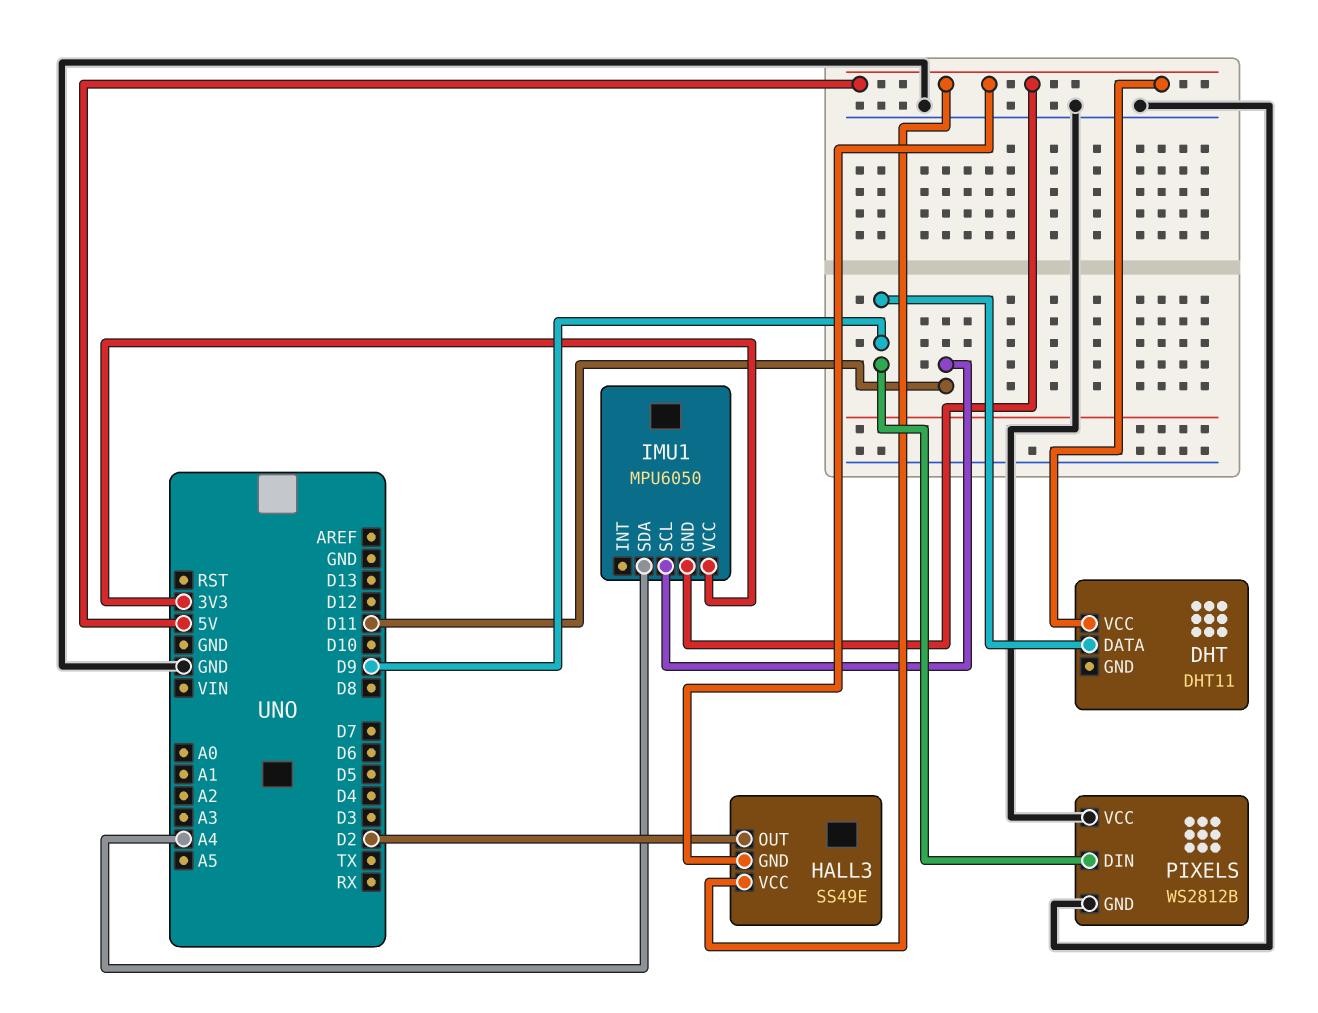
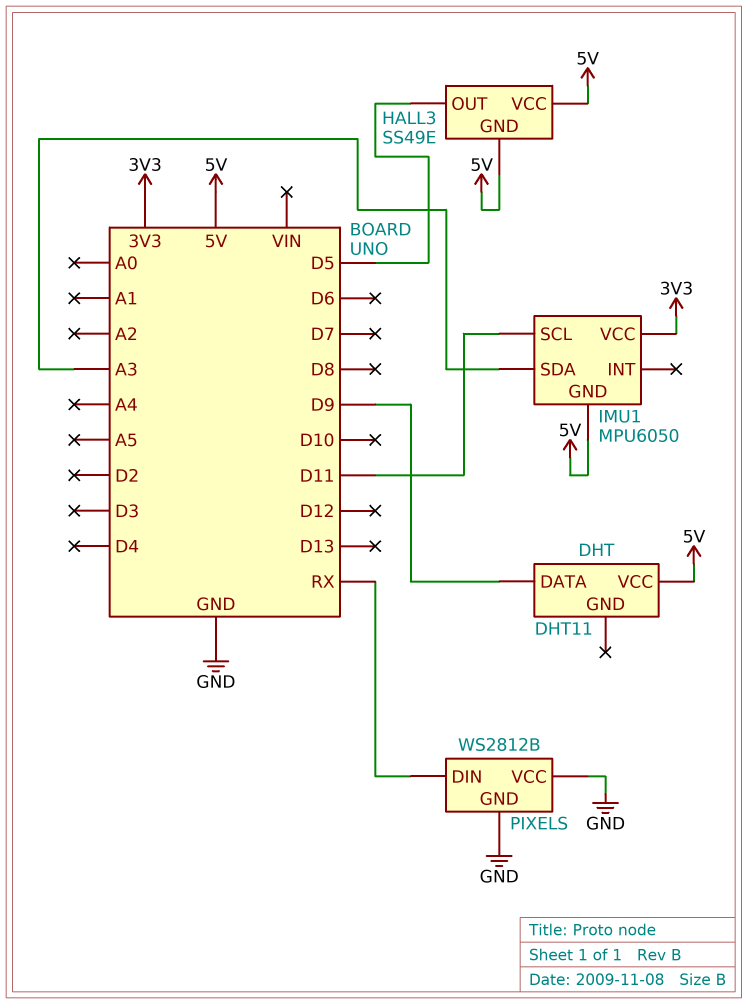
HALL3 pin OUT: D2 -> D5
IMU1 pin SDA: A4 -> A3
PIXELS pin DIN: D9 -> RX

